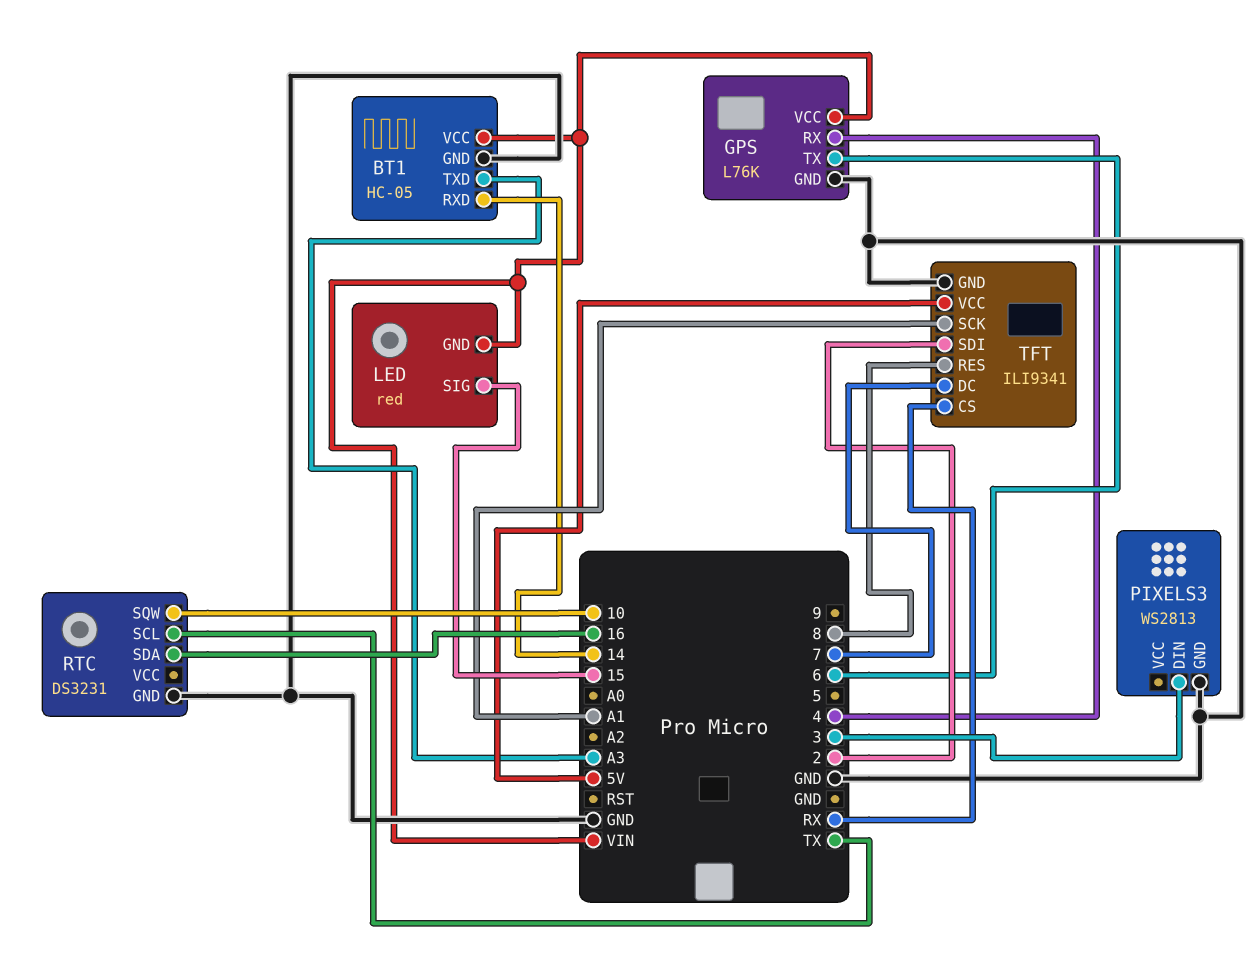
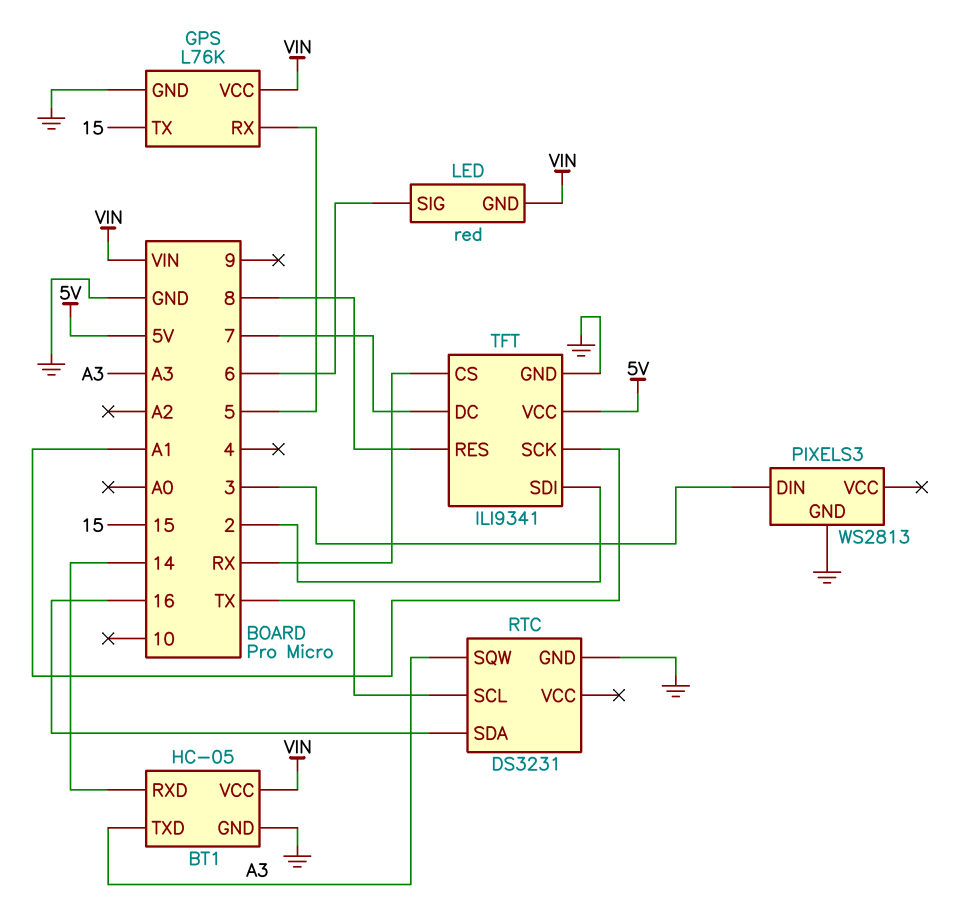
GPS pin RX: 4 -> 5
GPS pin TX: 6 -> 15
LED pin SIG: 15 -> 6
RTC pin SQW: 10 -> A3

